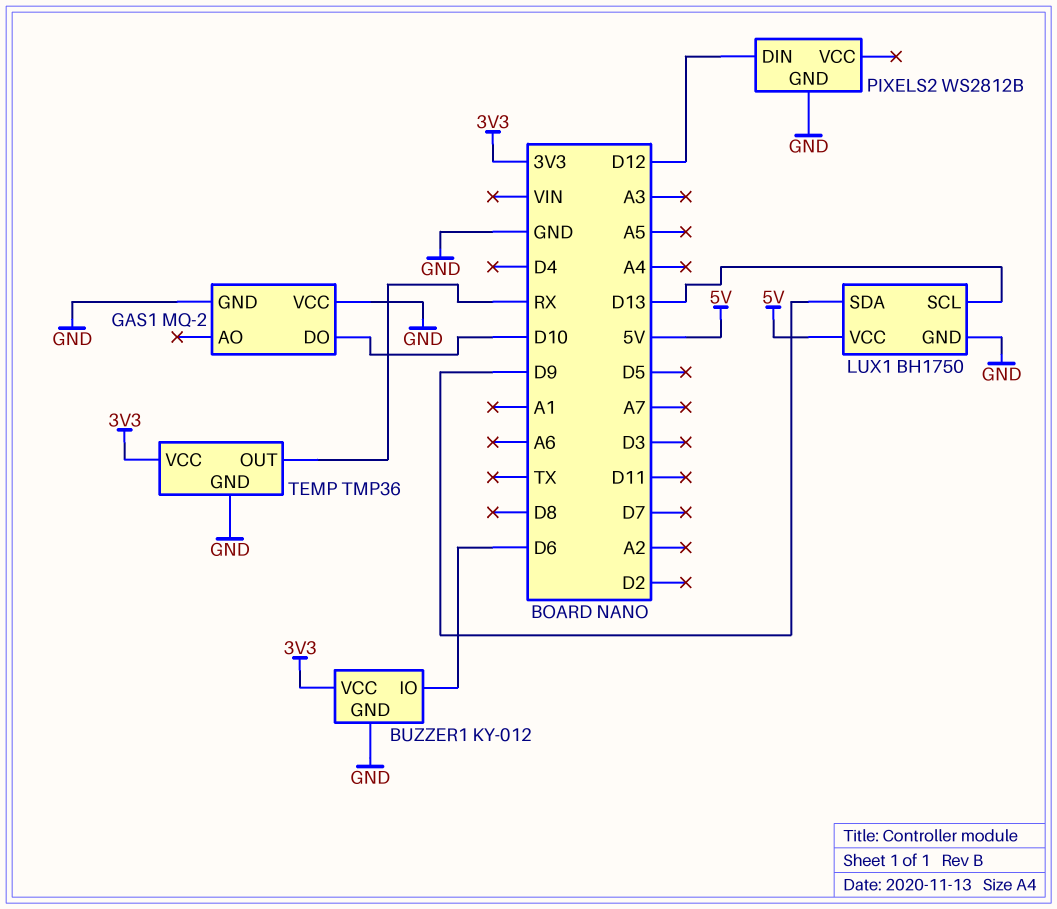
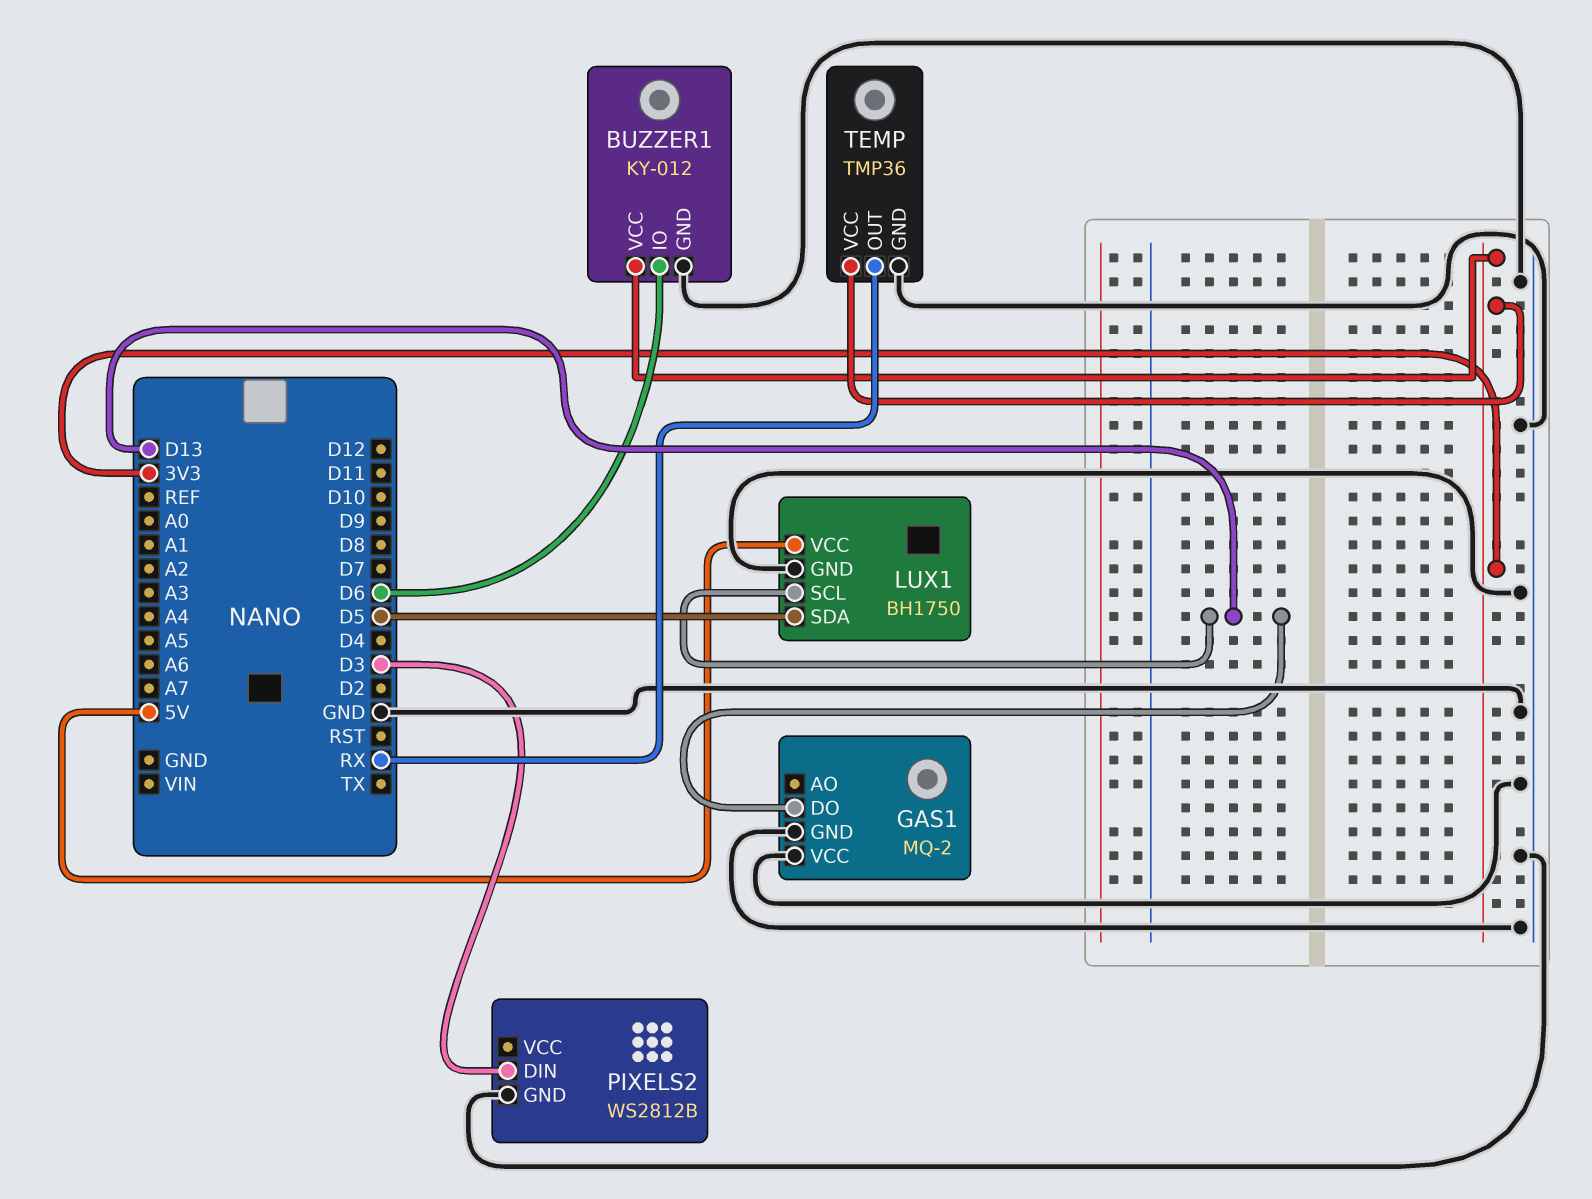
GAS1 pin DO: D10 -> D13
LUX1 pin SDA: D9 -> D5
PIXELS2 pin DIN: D12 -> D3

